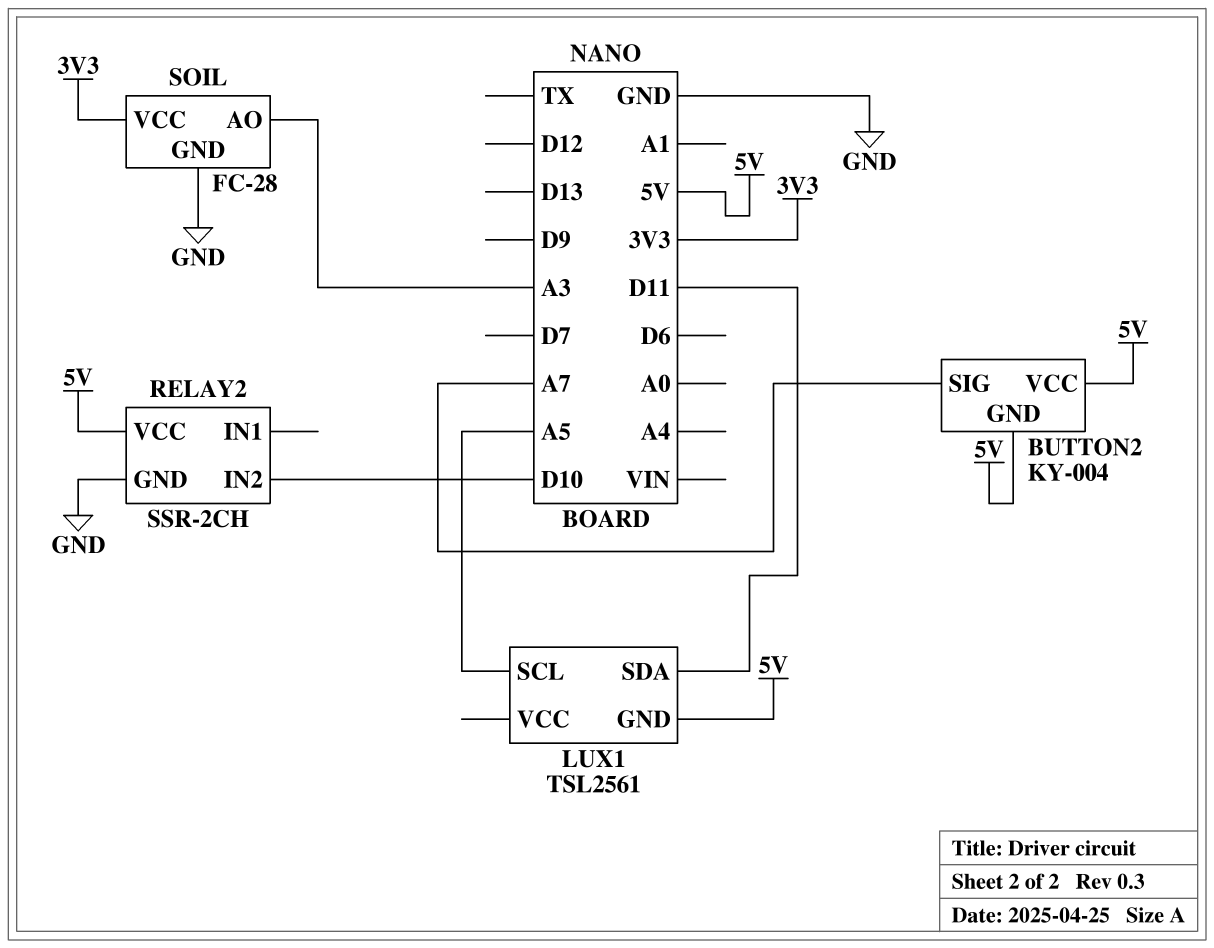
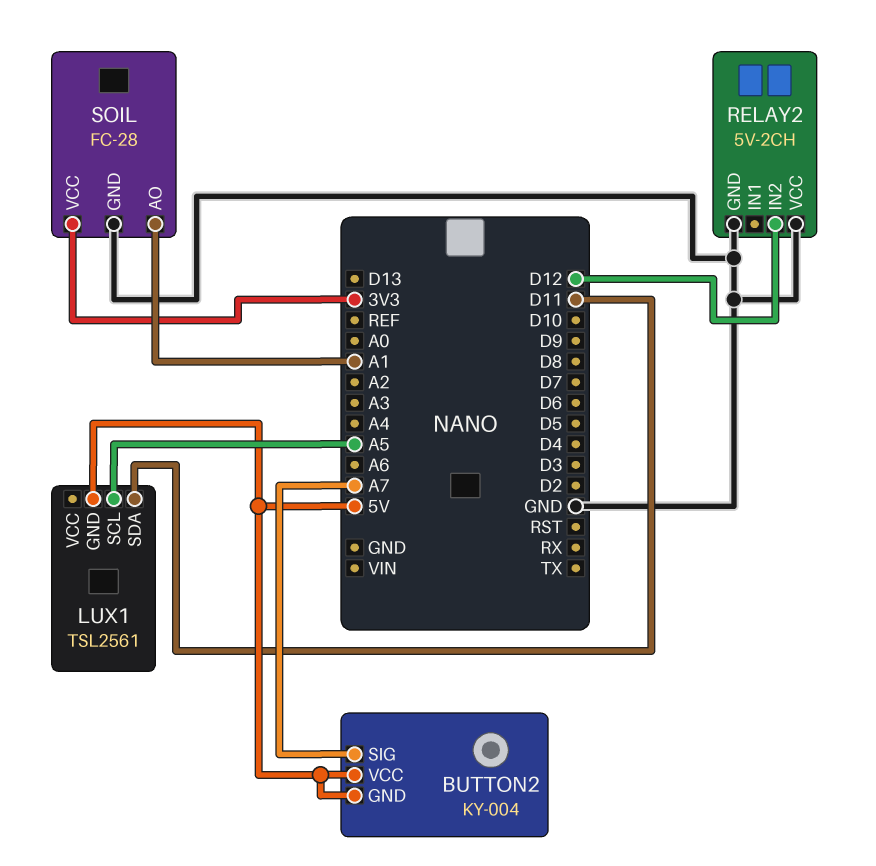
RELAY2: SSR-2CH -> 5V-2CH
RELAY2 pin IN2: D10 -> D12
RELAY2 pin VCC: 5V -> GND
SOIL pin AO: A3 -> A1

